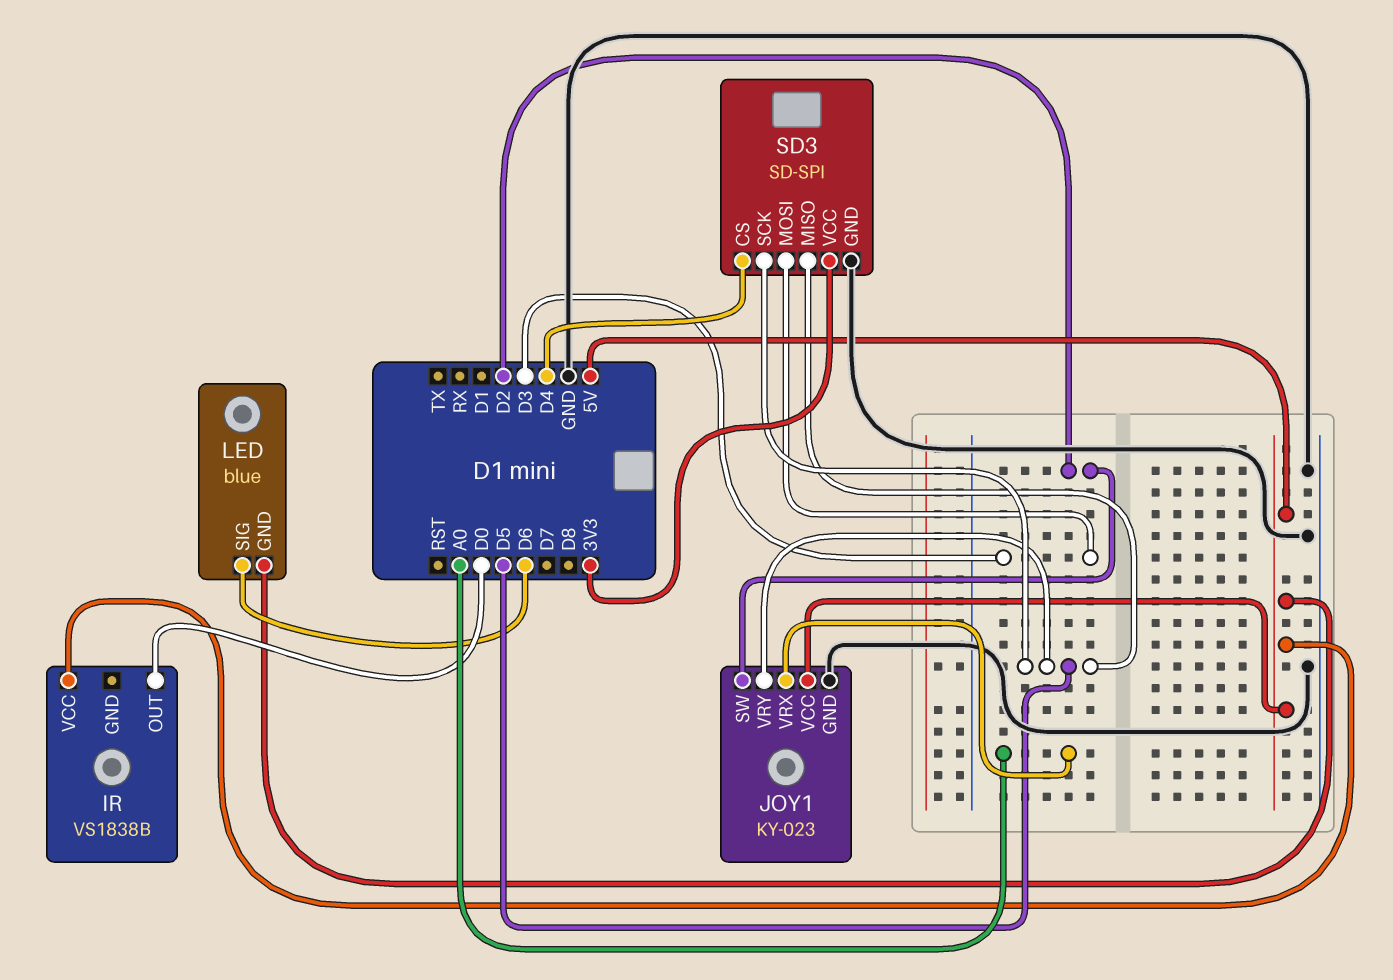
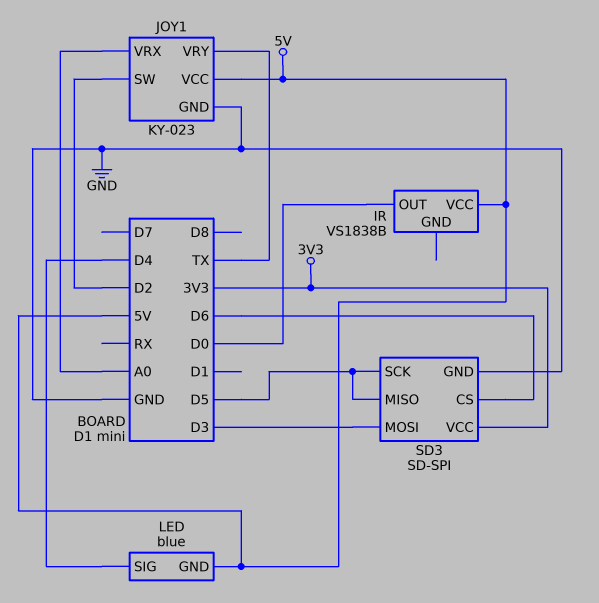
JOY1 pin VRY: D5 -> TX
LED pin SIG: D6 -> D4
SD3 pin CS: D4 -> D6

